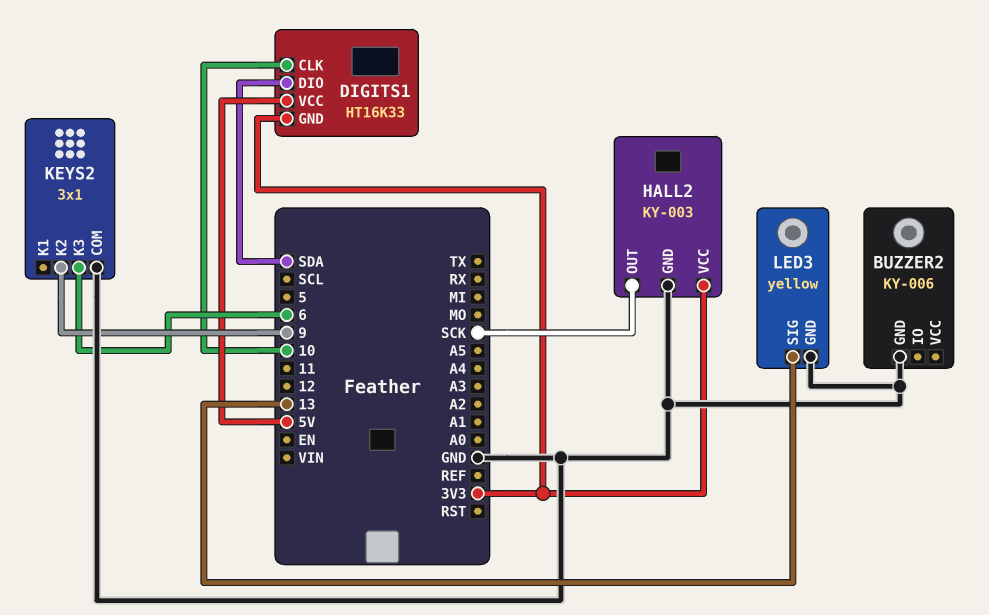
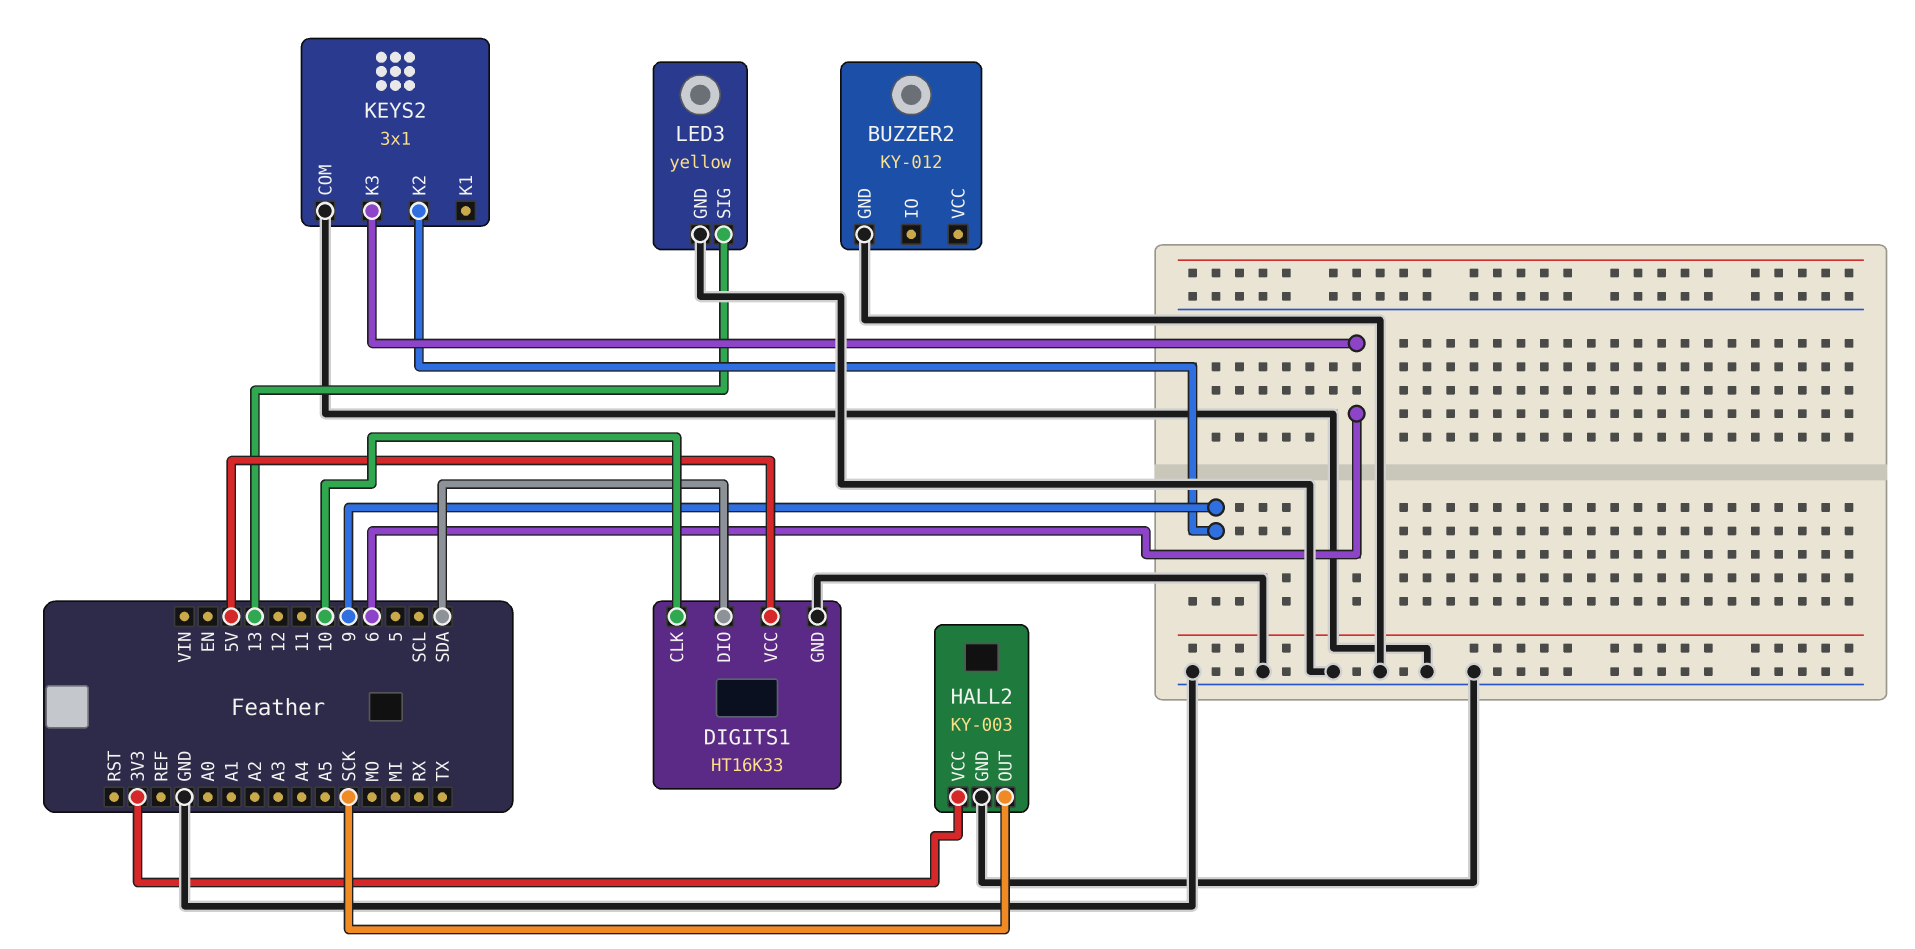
BUZZER2: KY-006 -> KY-012
DIGITS1 pin GND: 3V3 -> GND

